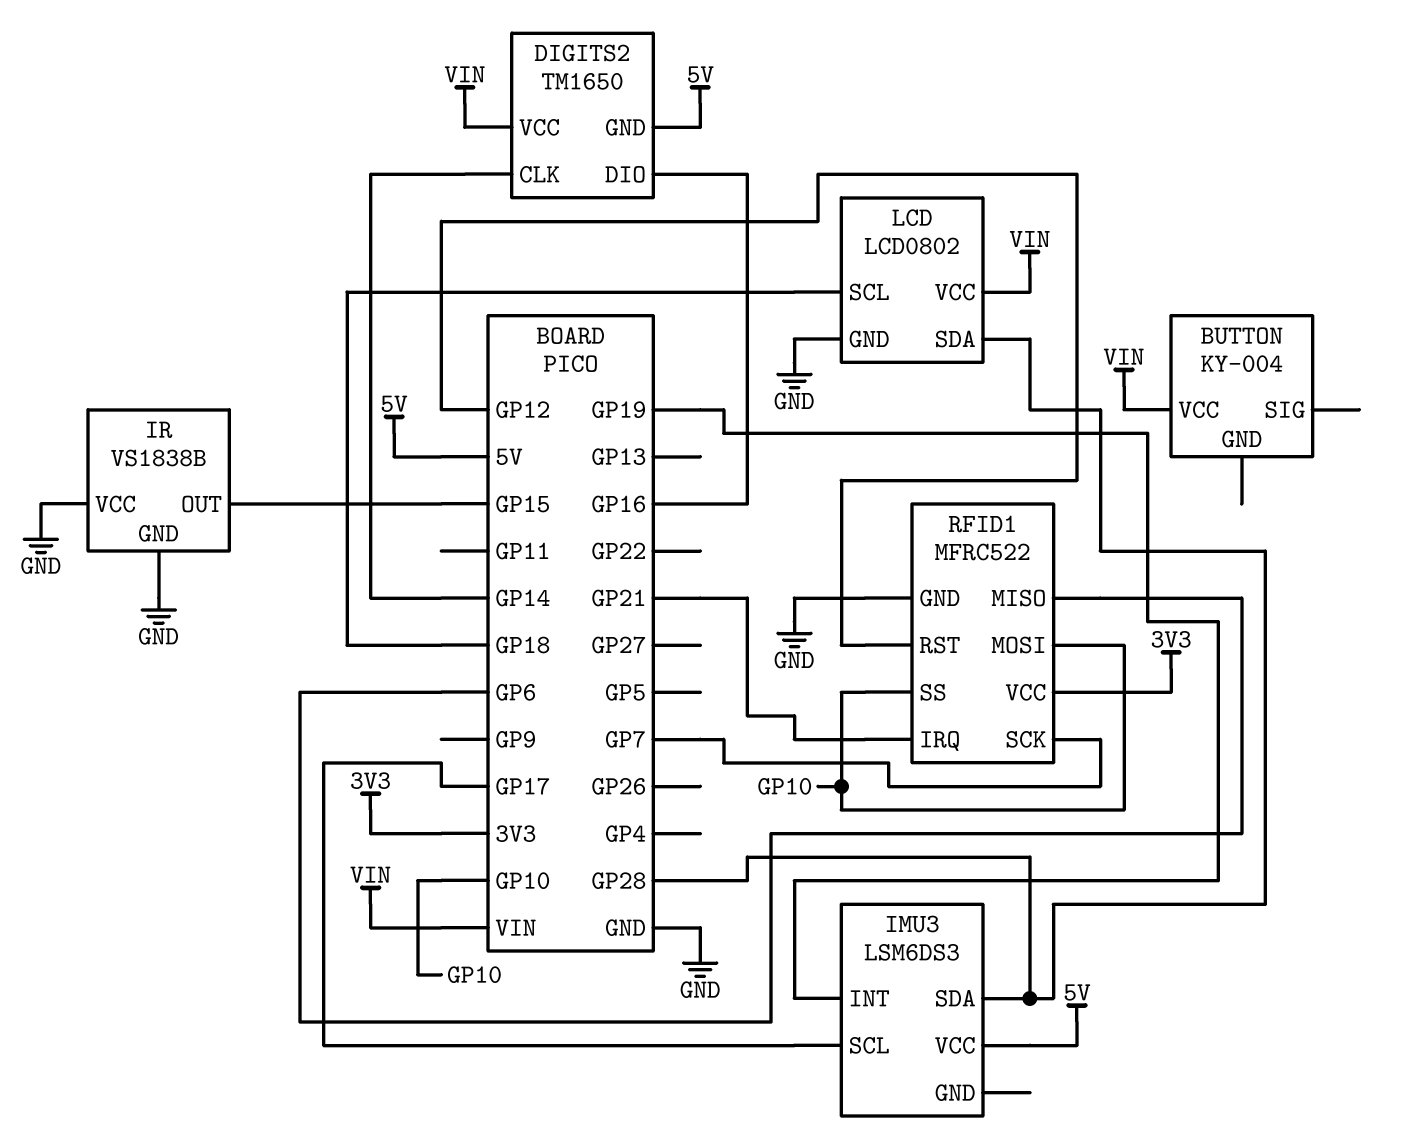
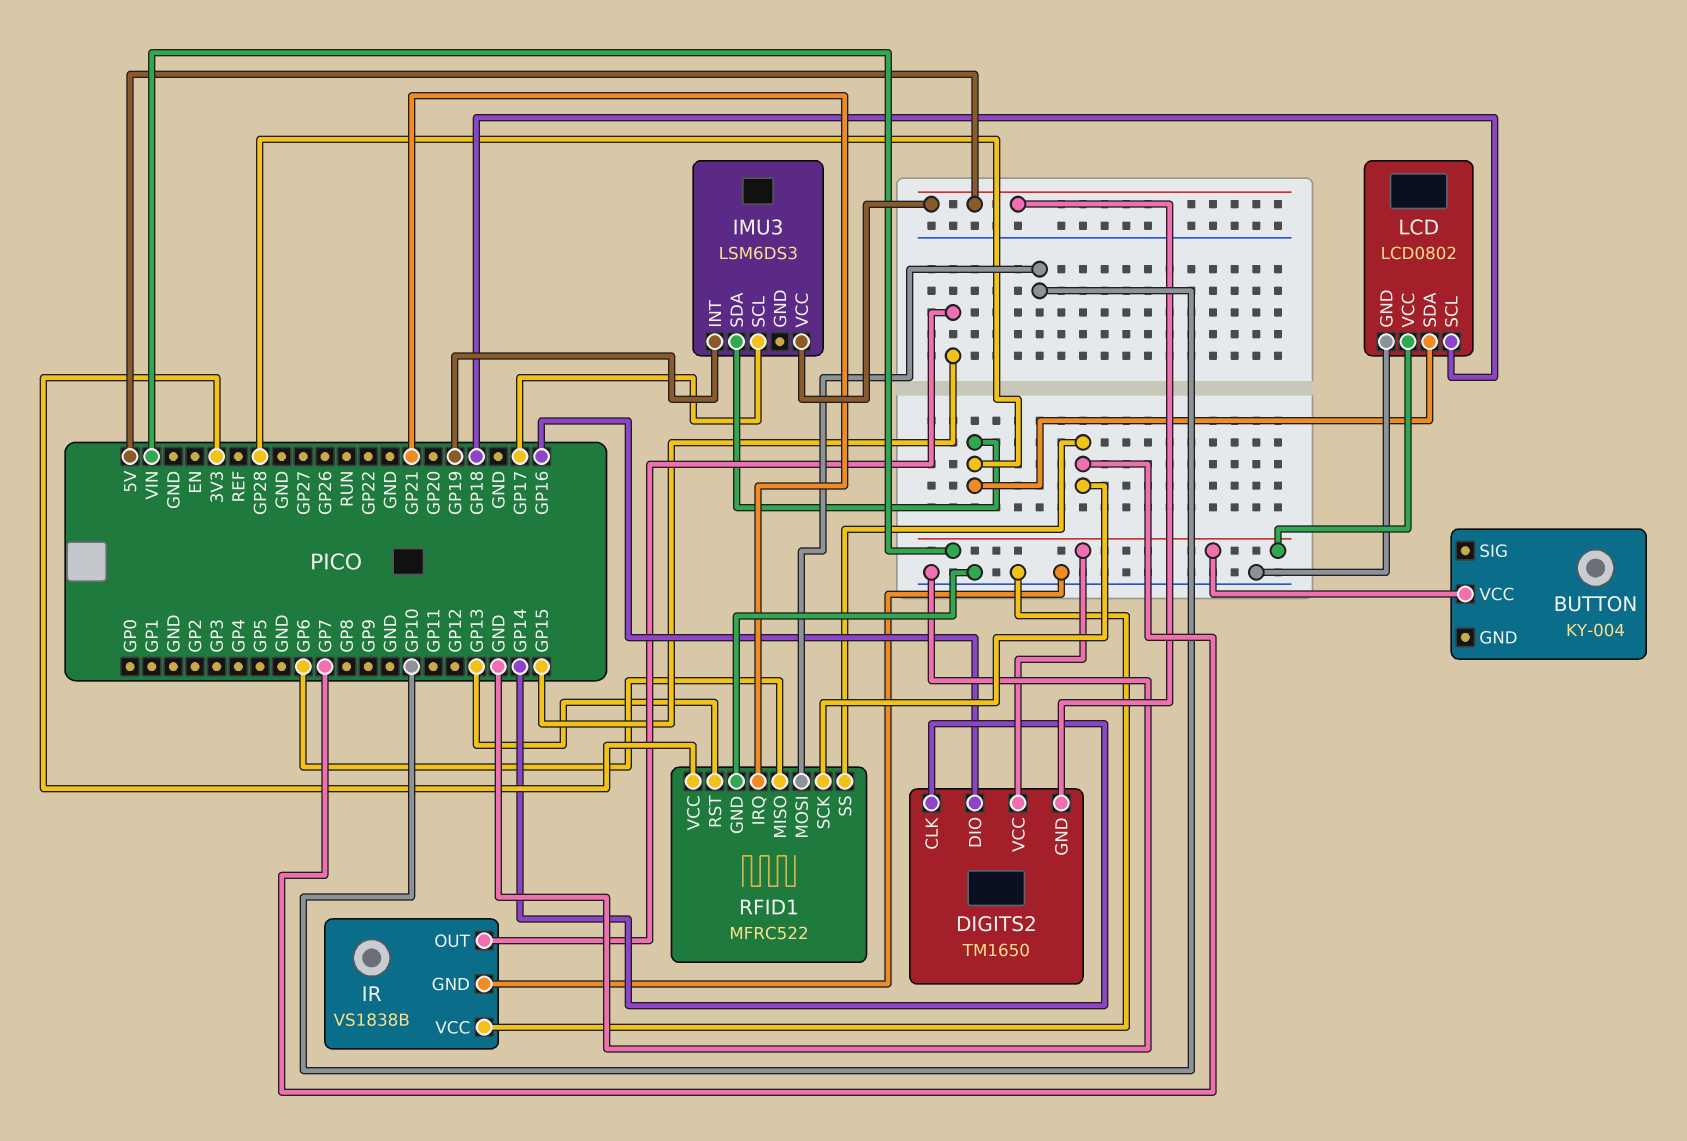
RFID1 pin RST: GP12 -> GP13
RFID1 pin SS: GP10 -> GP7

